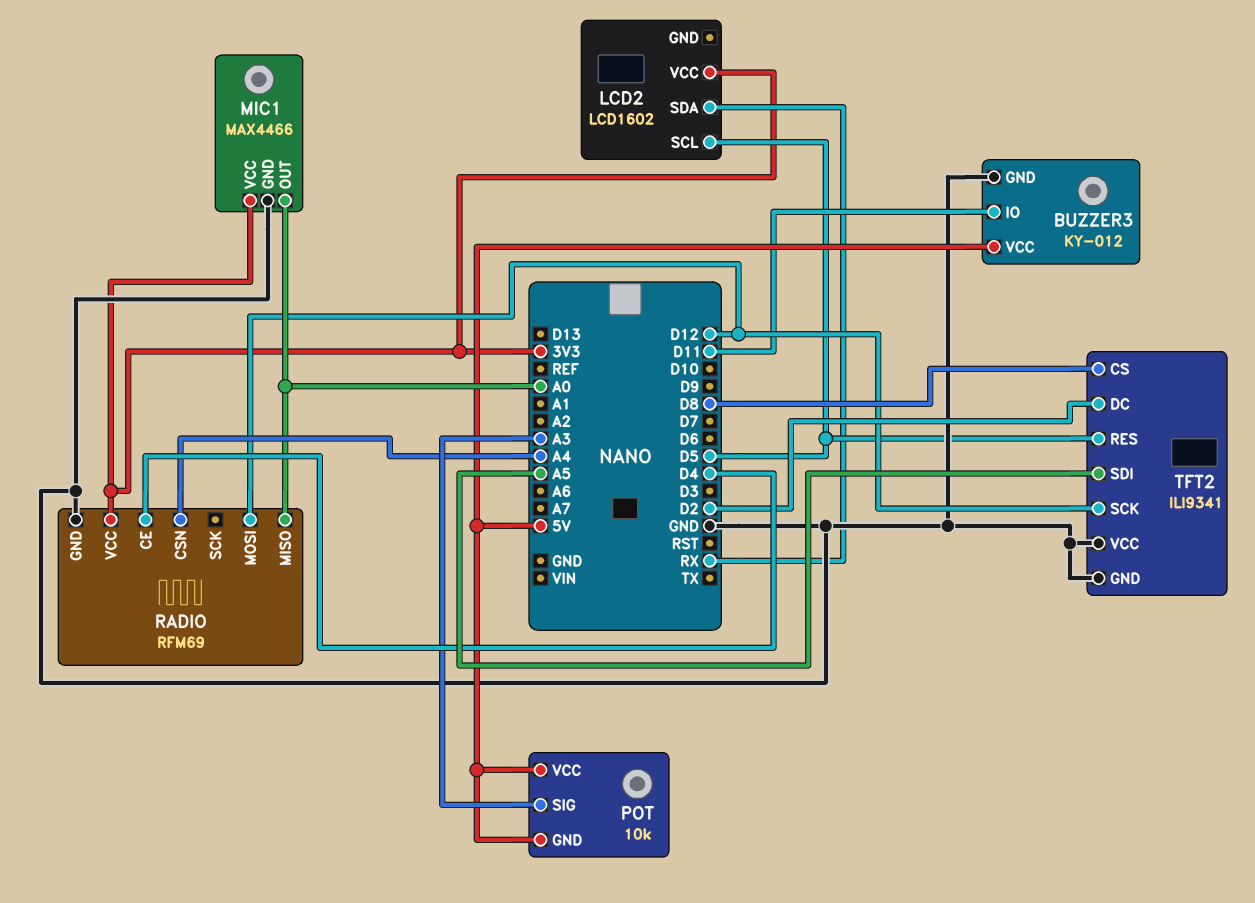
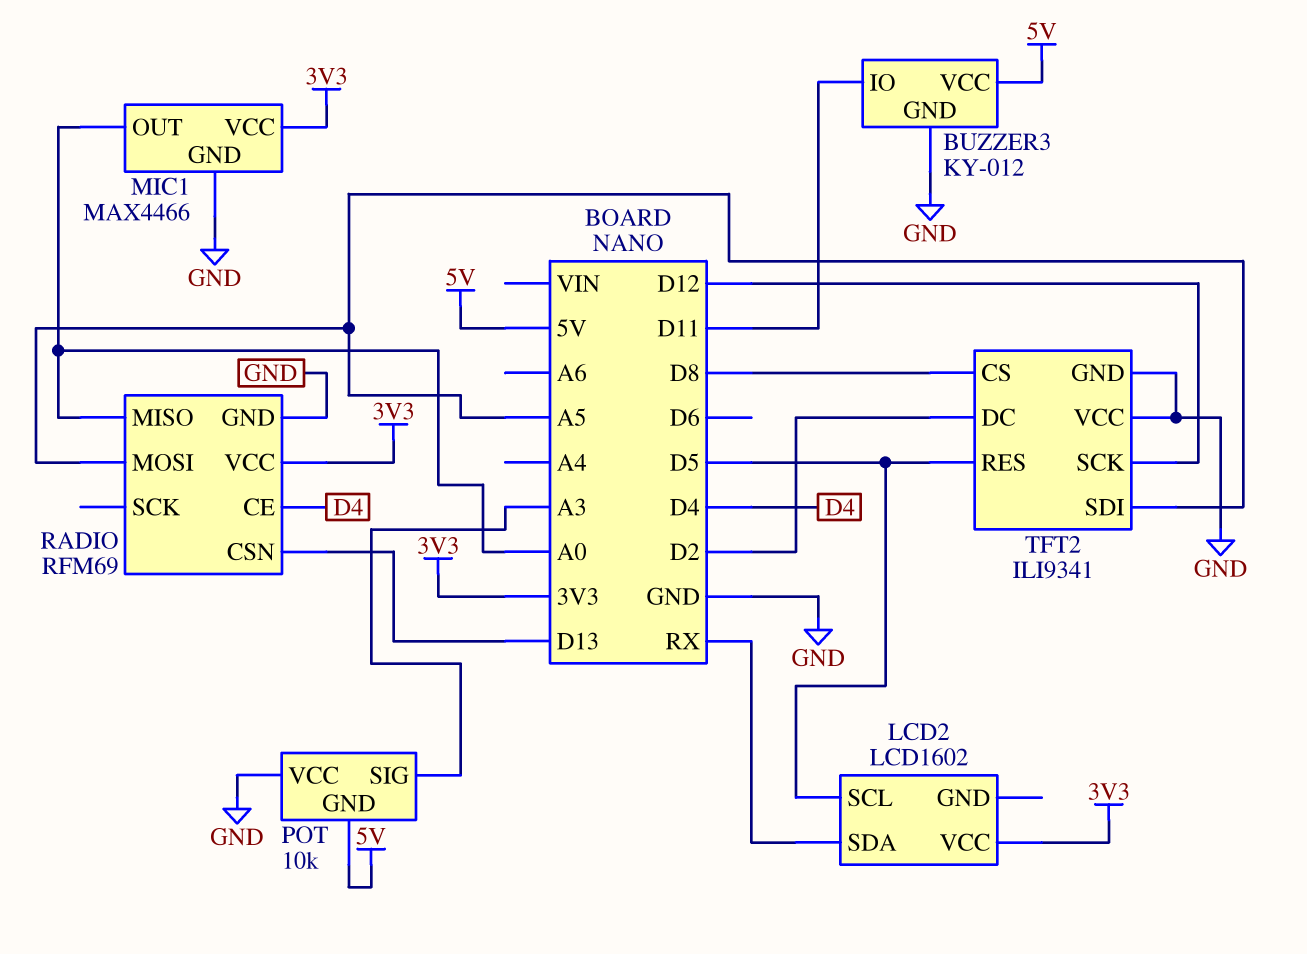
POT pin VCC: 5V -> GND
RADIO pin CSN: A4 -> D13
RADIO pin MOSI: D12 -> A5

